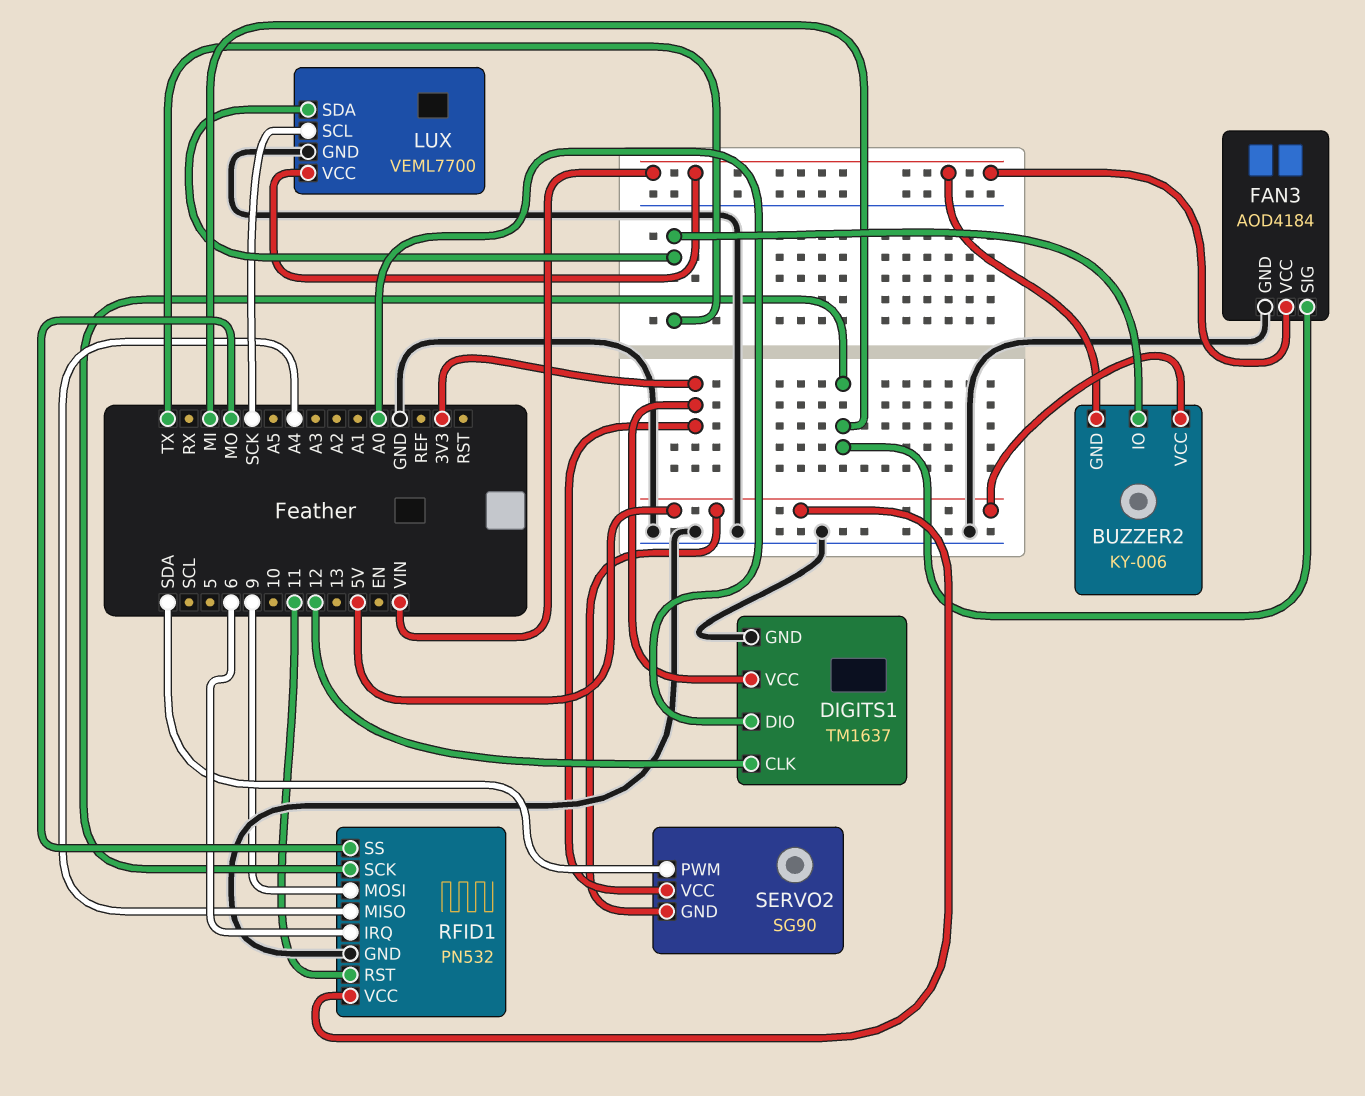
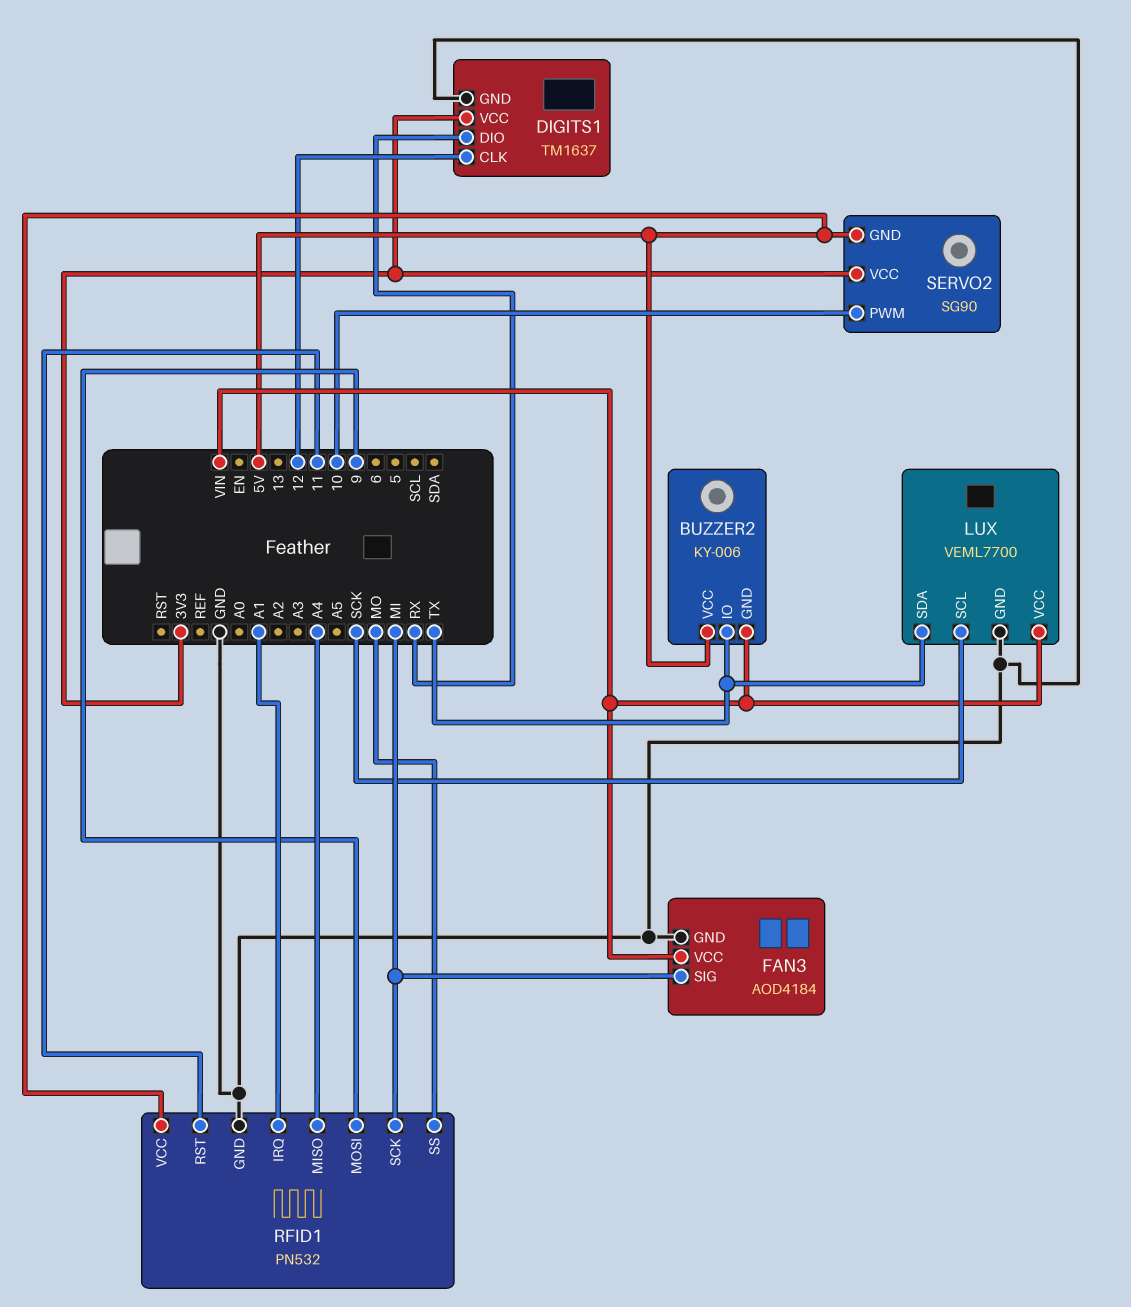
DIGITS1 pin DIO: A0 -> RX
RFID1 pin IRQ: 6 -> A1
SERVO2 pin PWM: SDA -> 10

